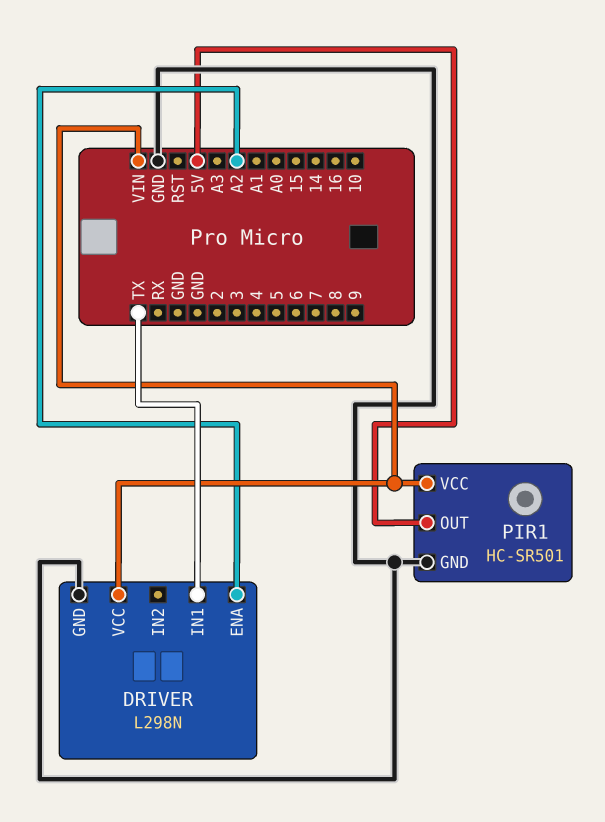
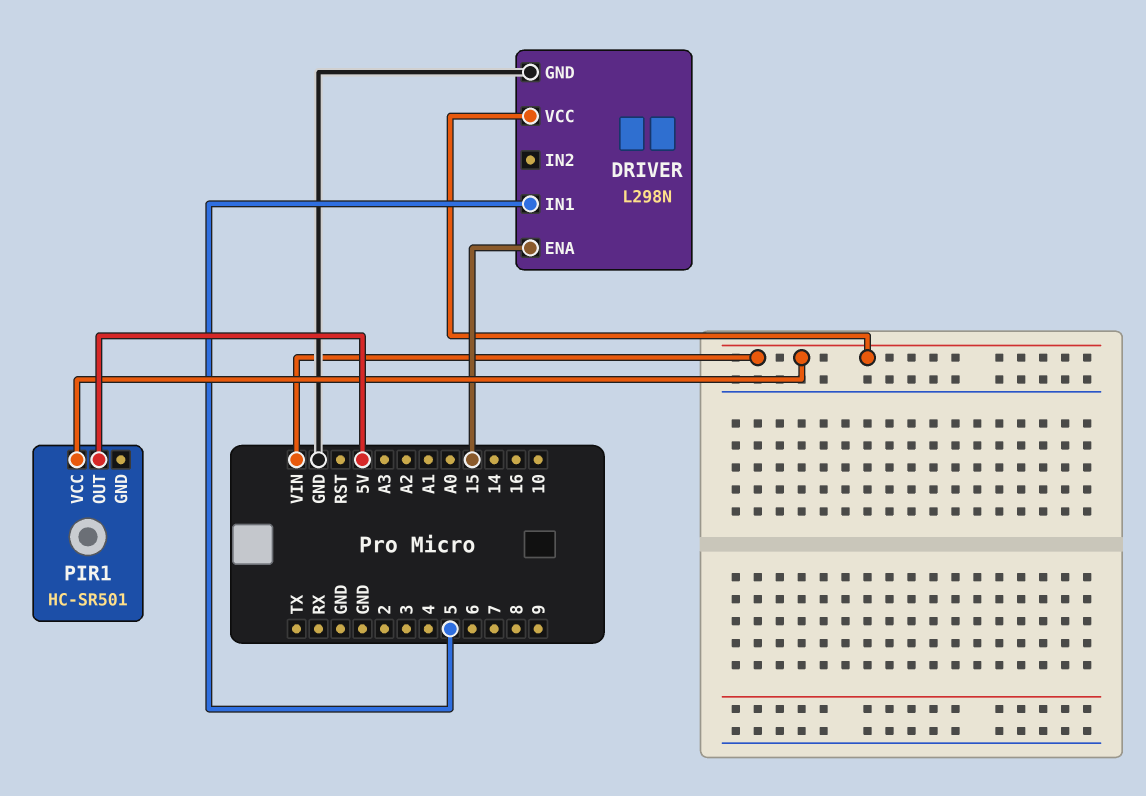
DRIVER pin ENA: A2 -> 15
DRIVER pin IN1: TX -> 5
PIR1 pin GND: GND -> none

